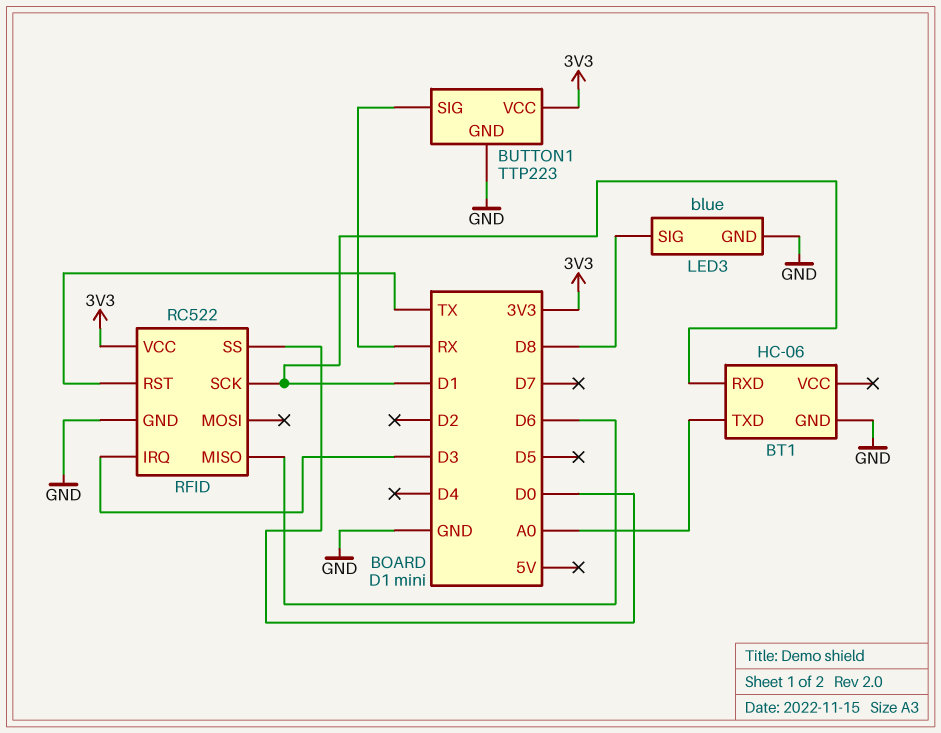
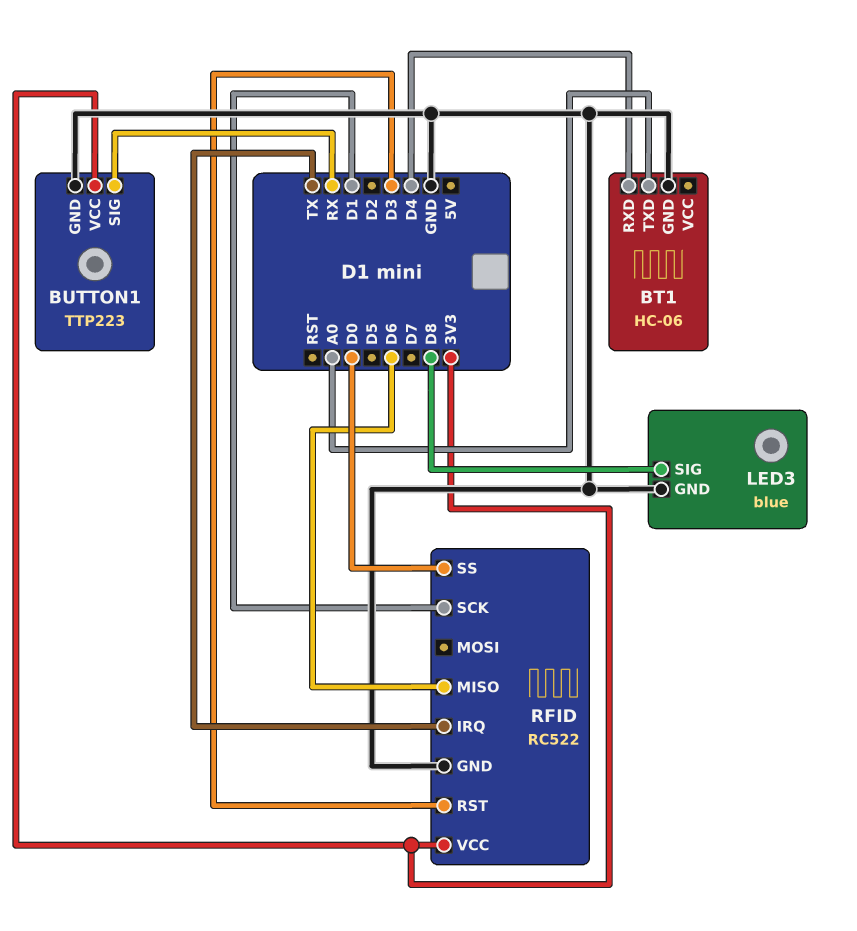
BT1 pin RXD: D1 -> D4
RFID pin IRQ: D3 -> TX
RFID pin RST: TX -> D3

